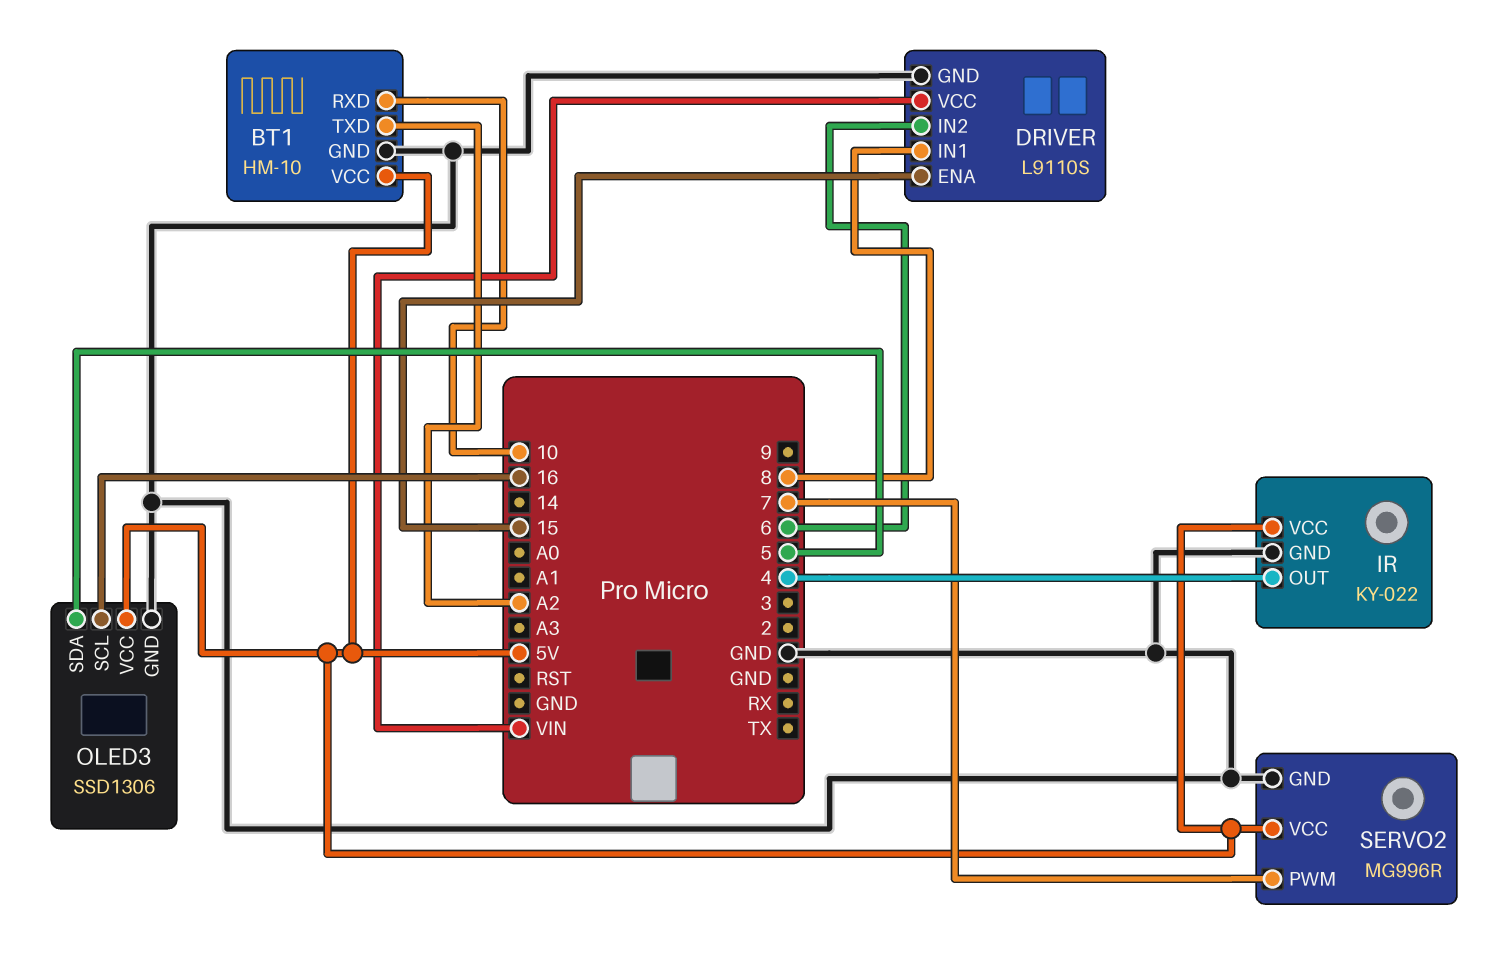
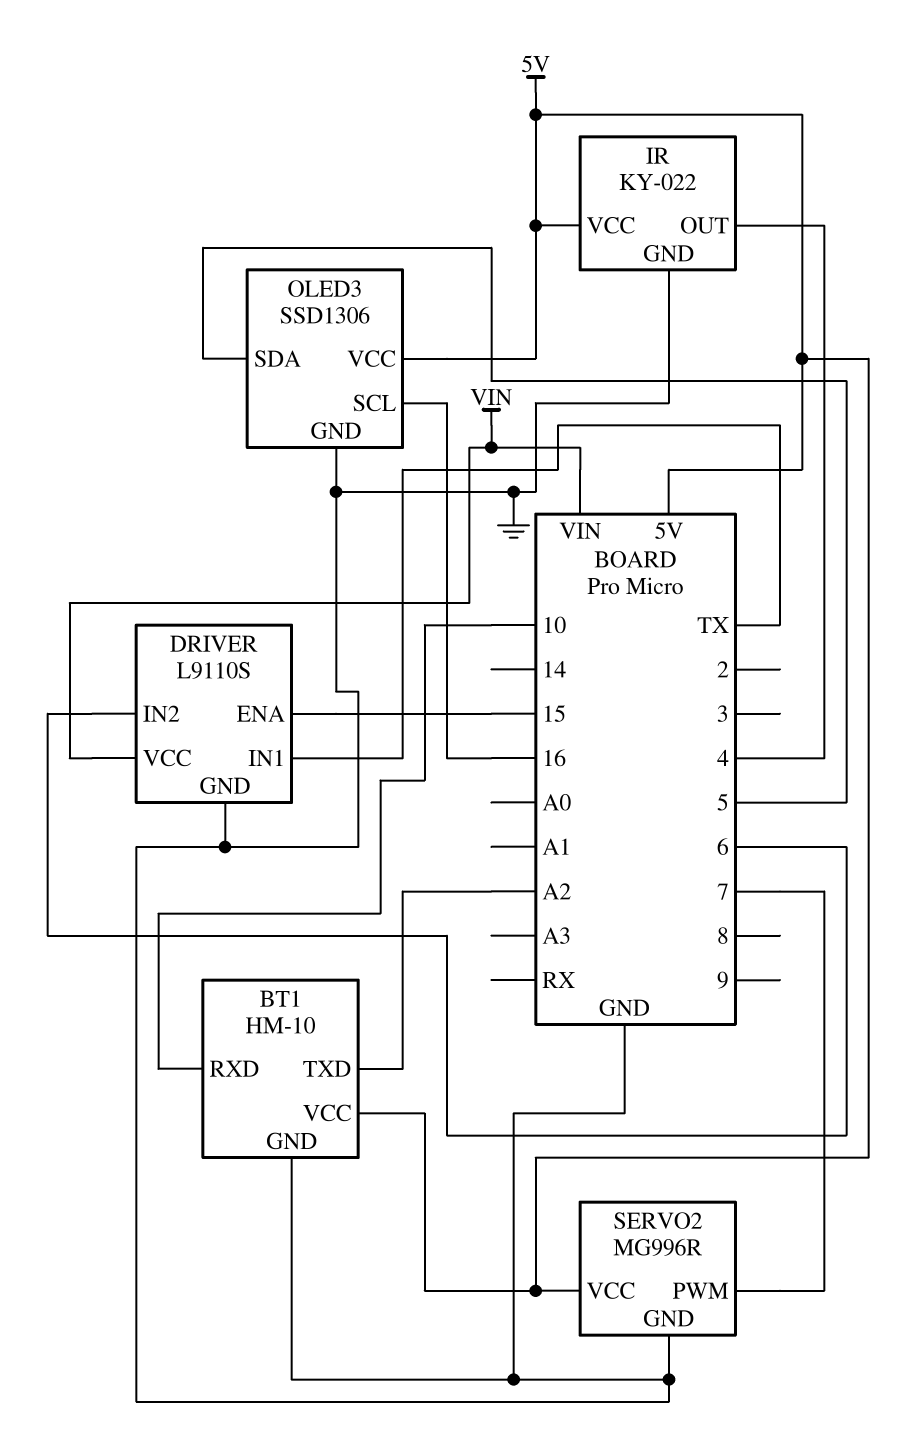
DRIVER pin IN1: 8 -> TX

